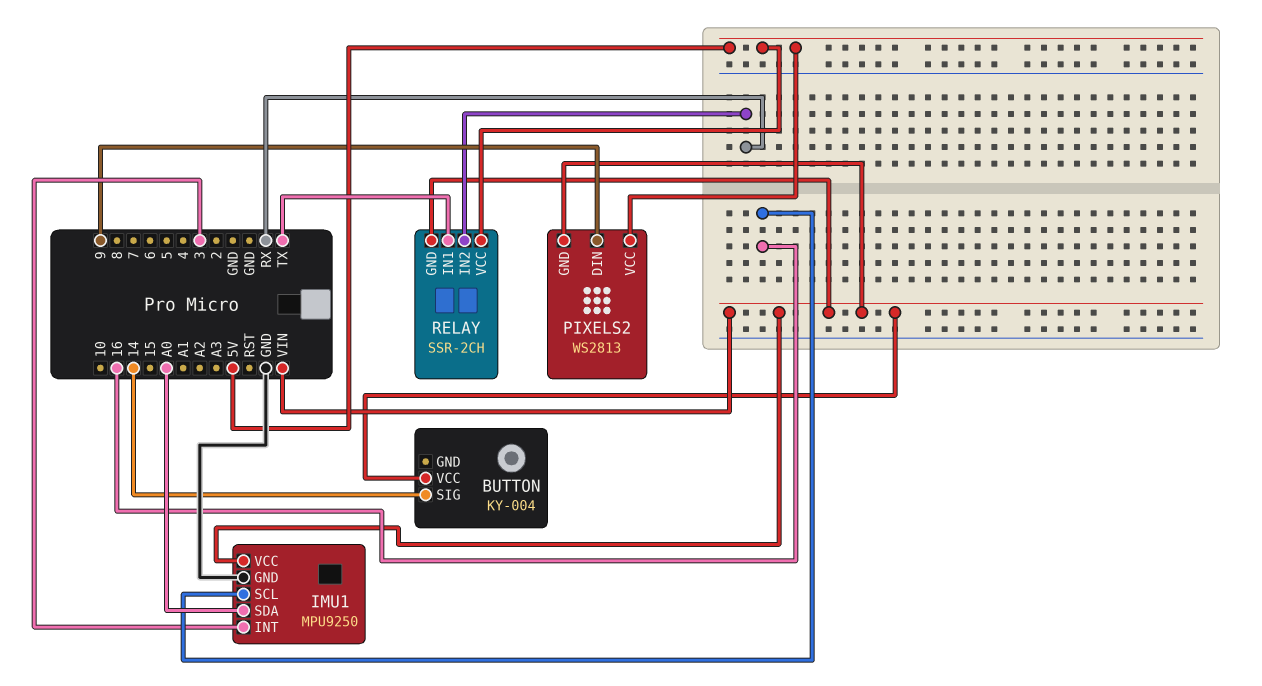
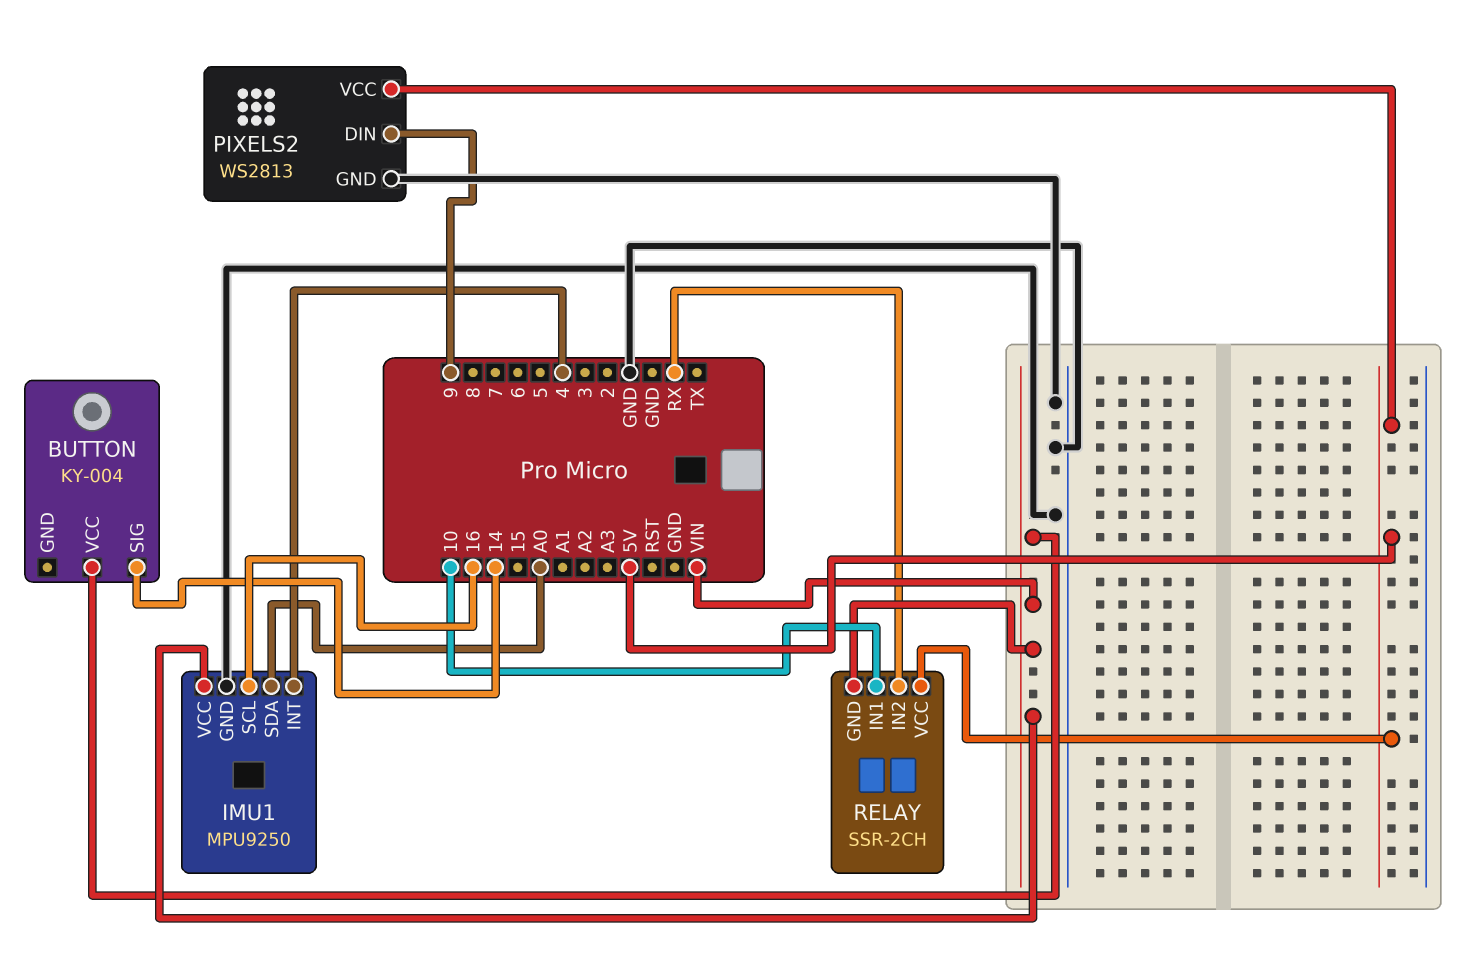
IMU1 pin INT: 3 -> 4
PIXELS2 pin GND: VIN -> GND
RELAY pin IN1: TX -> 10

